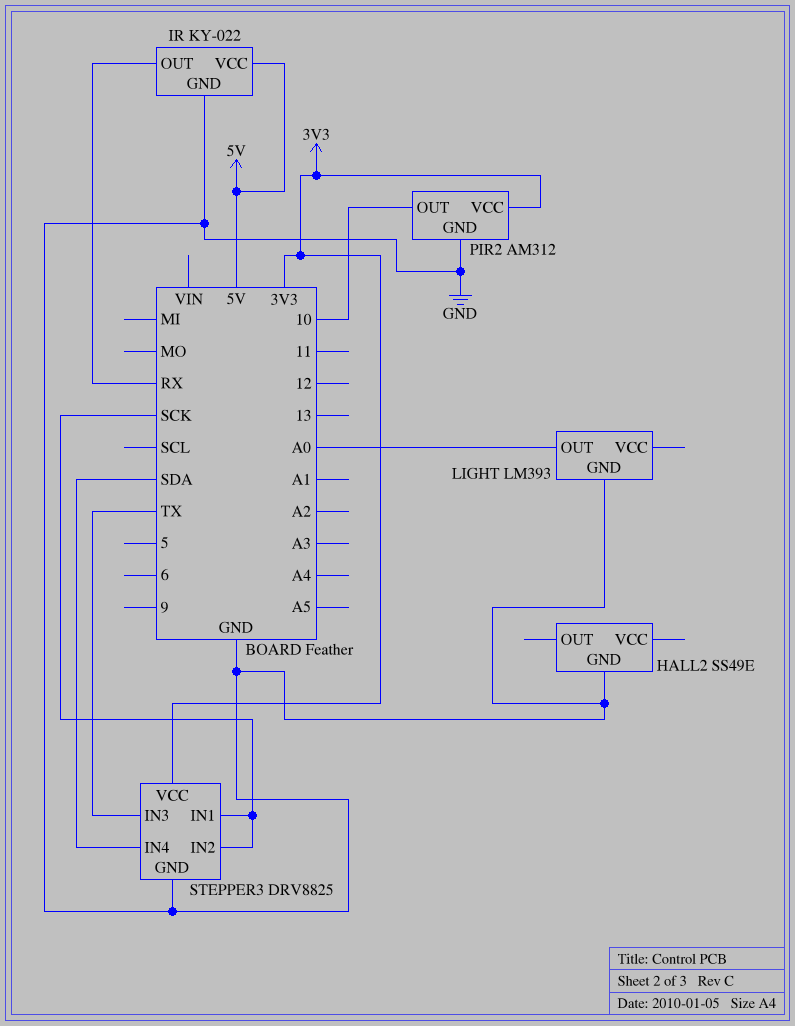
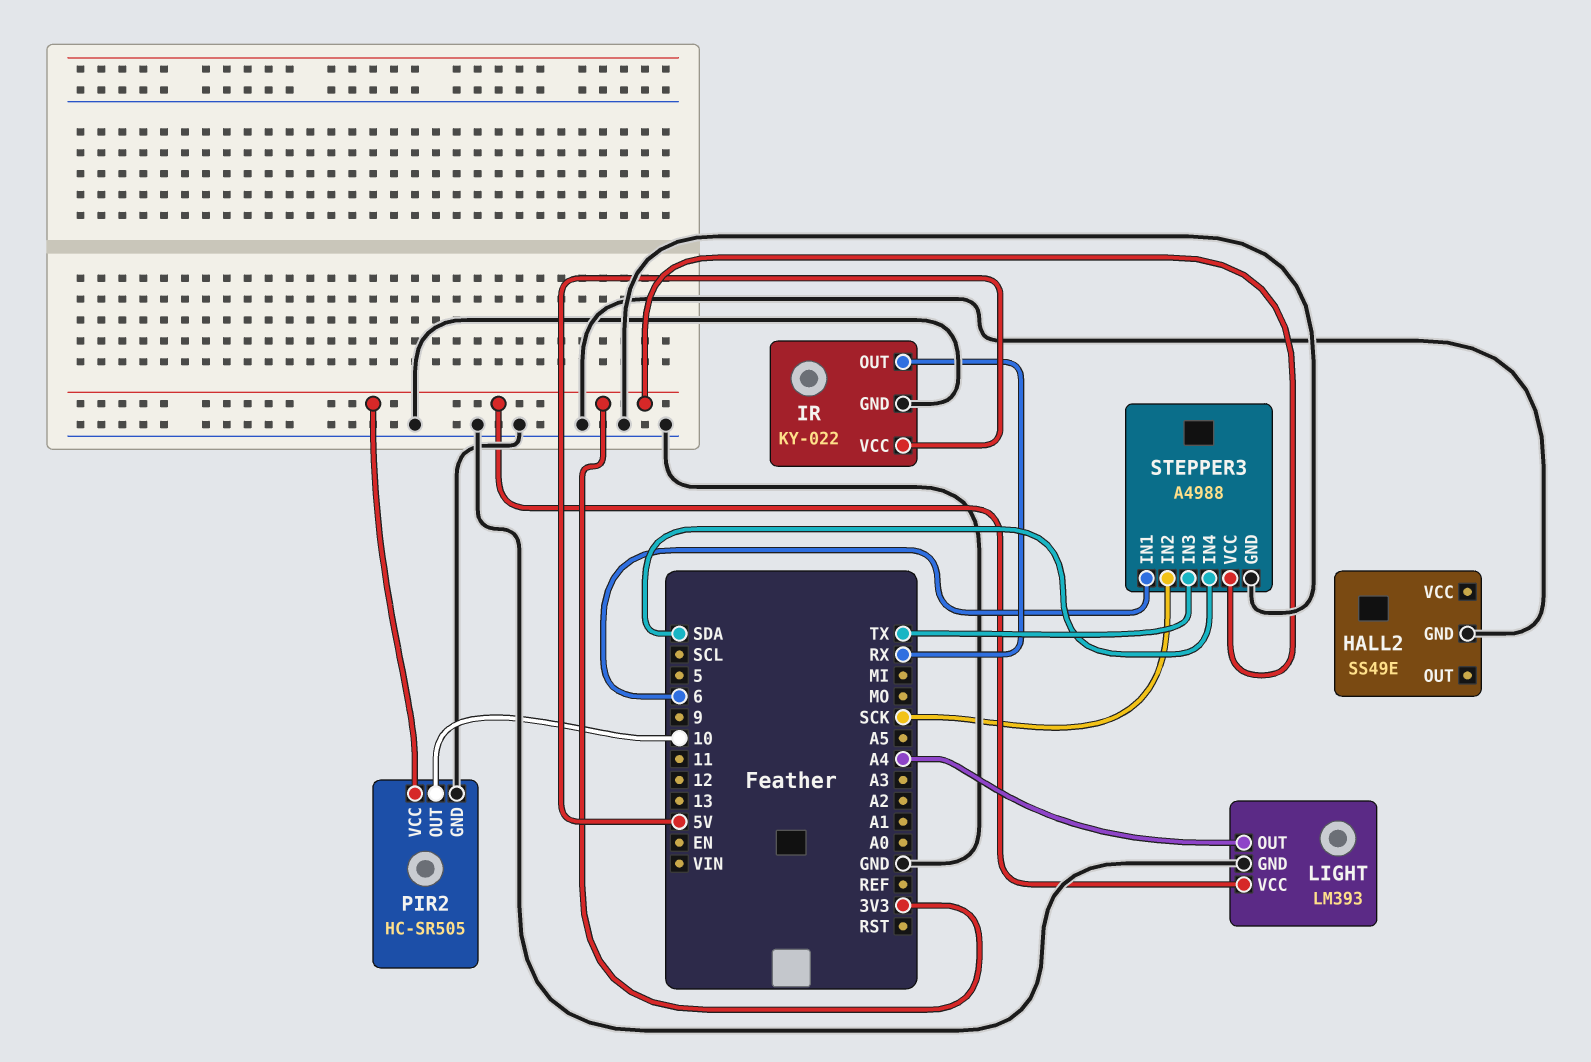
LIGHT pin OUT: A0 -> A4
LIGHT pin VCC: none -> 3V3
PIR2: AM312 -> HC-SR505
STEPPER3: DRV8825 -> A4988
STEPPER3 pin IN1: SCK -> 6

